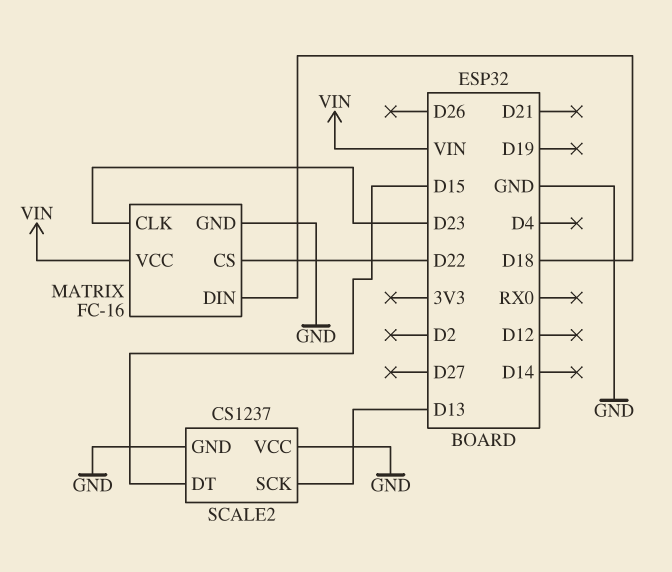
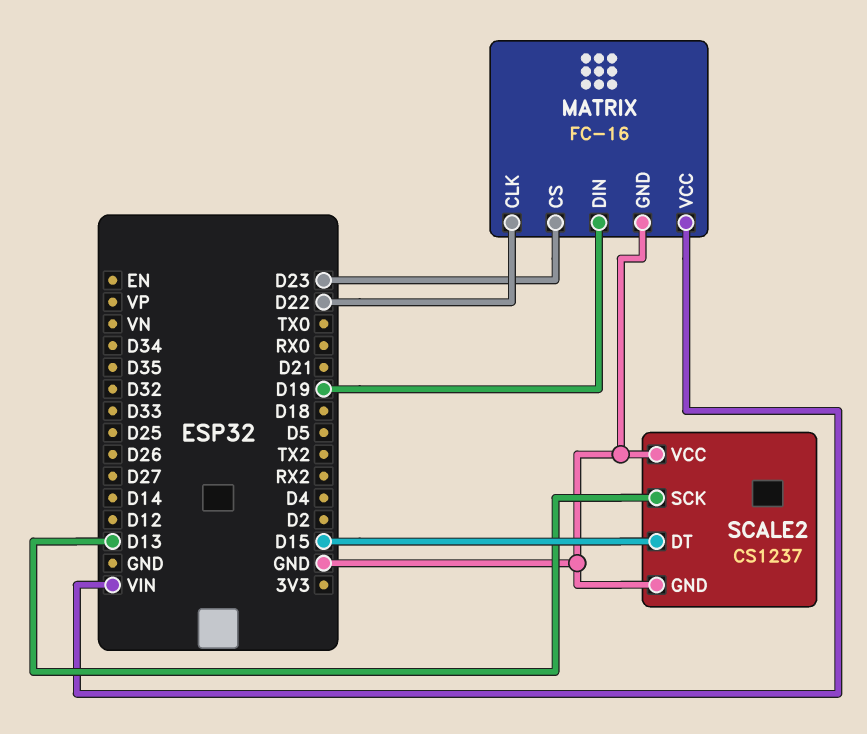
MATRIX pin CLK: D23 -> D22
MATRIX pin CS: D22 -> D23
MATRIX pin DIN: D18 -> D19

